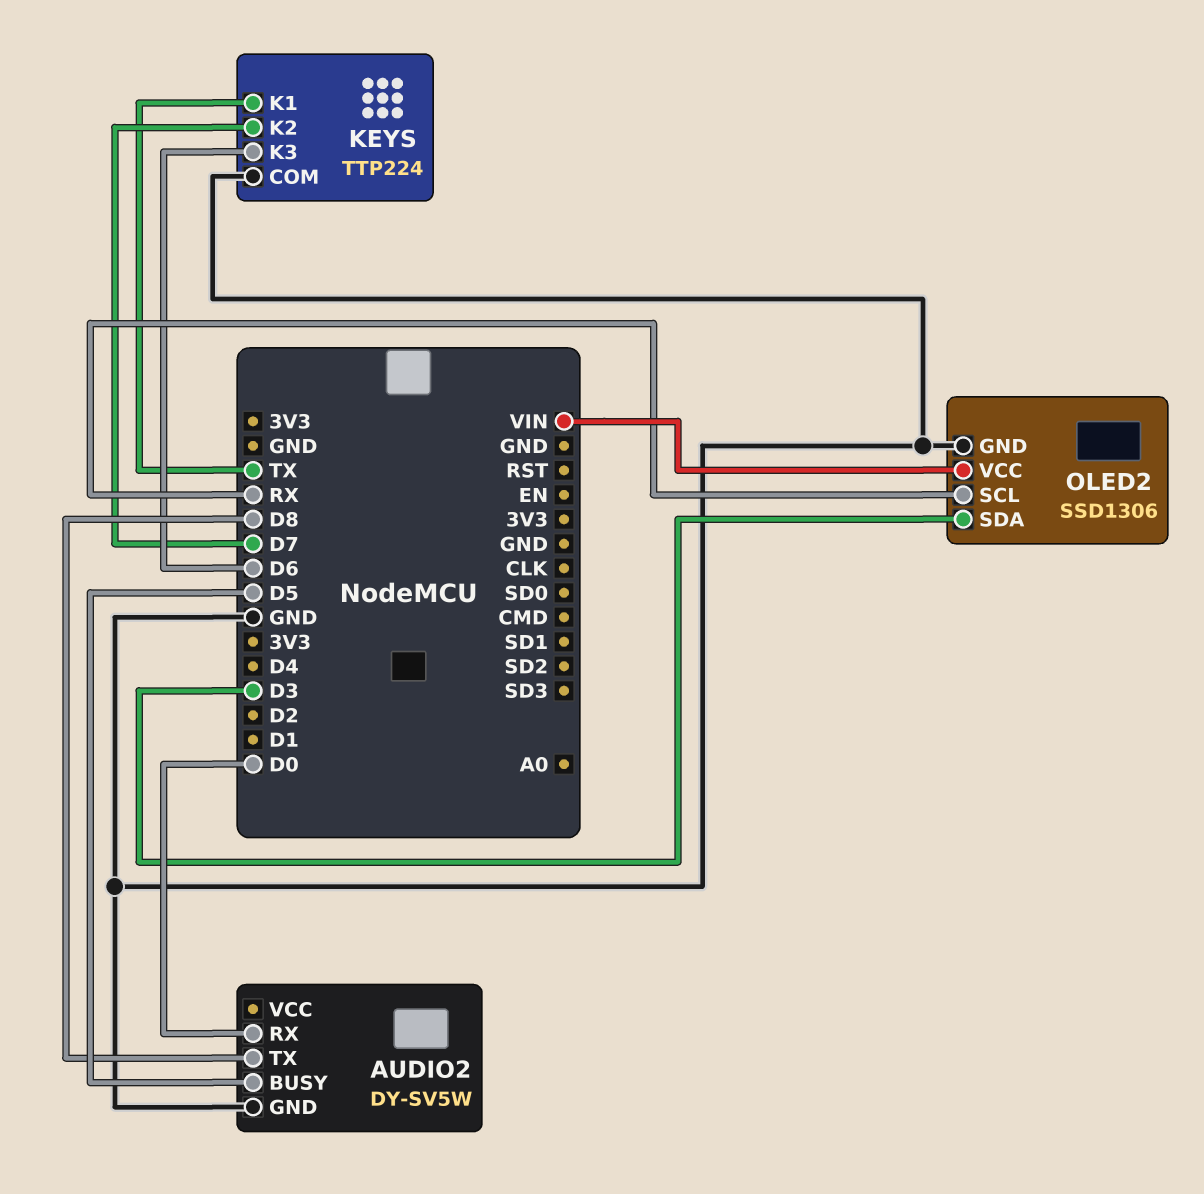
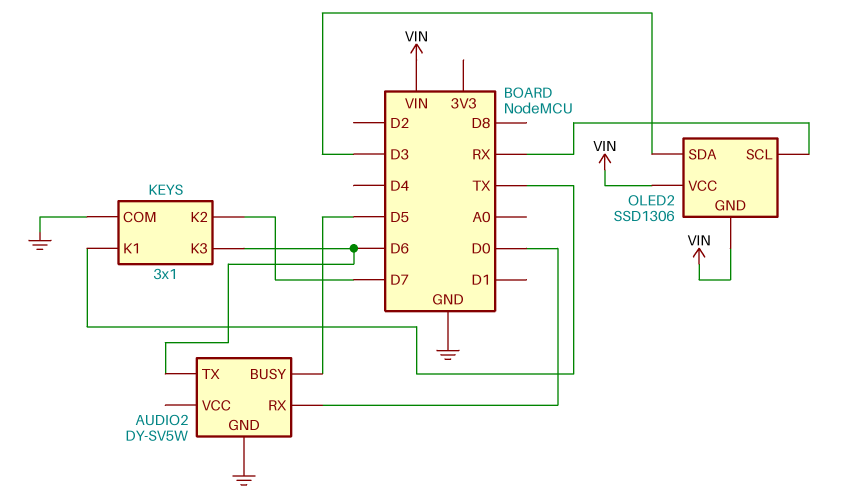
AUDIO2 pin TX: D8 -> D6
KEYS: TTP224 -> 3x1
OLED2 pin GND: GND -> VIN

